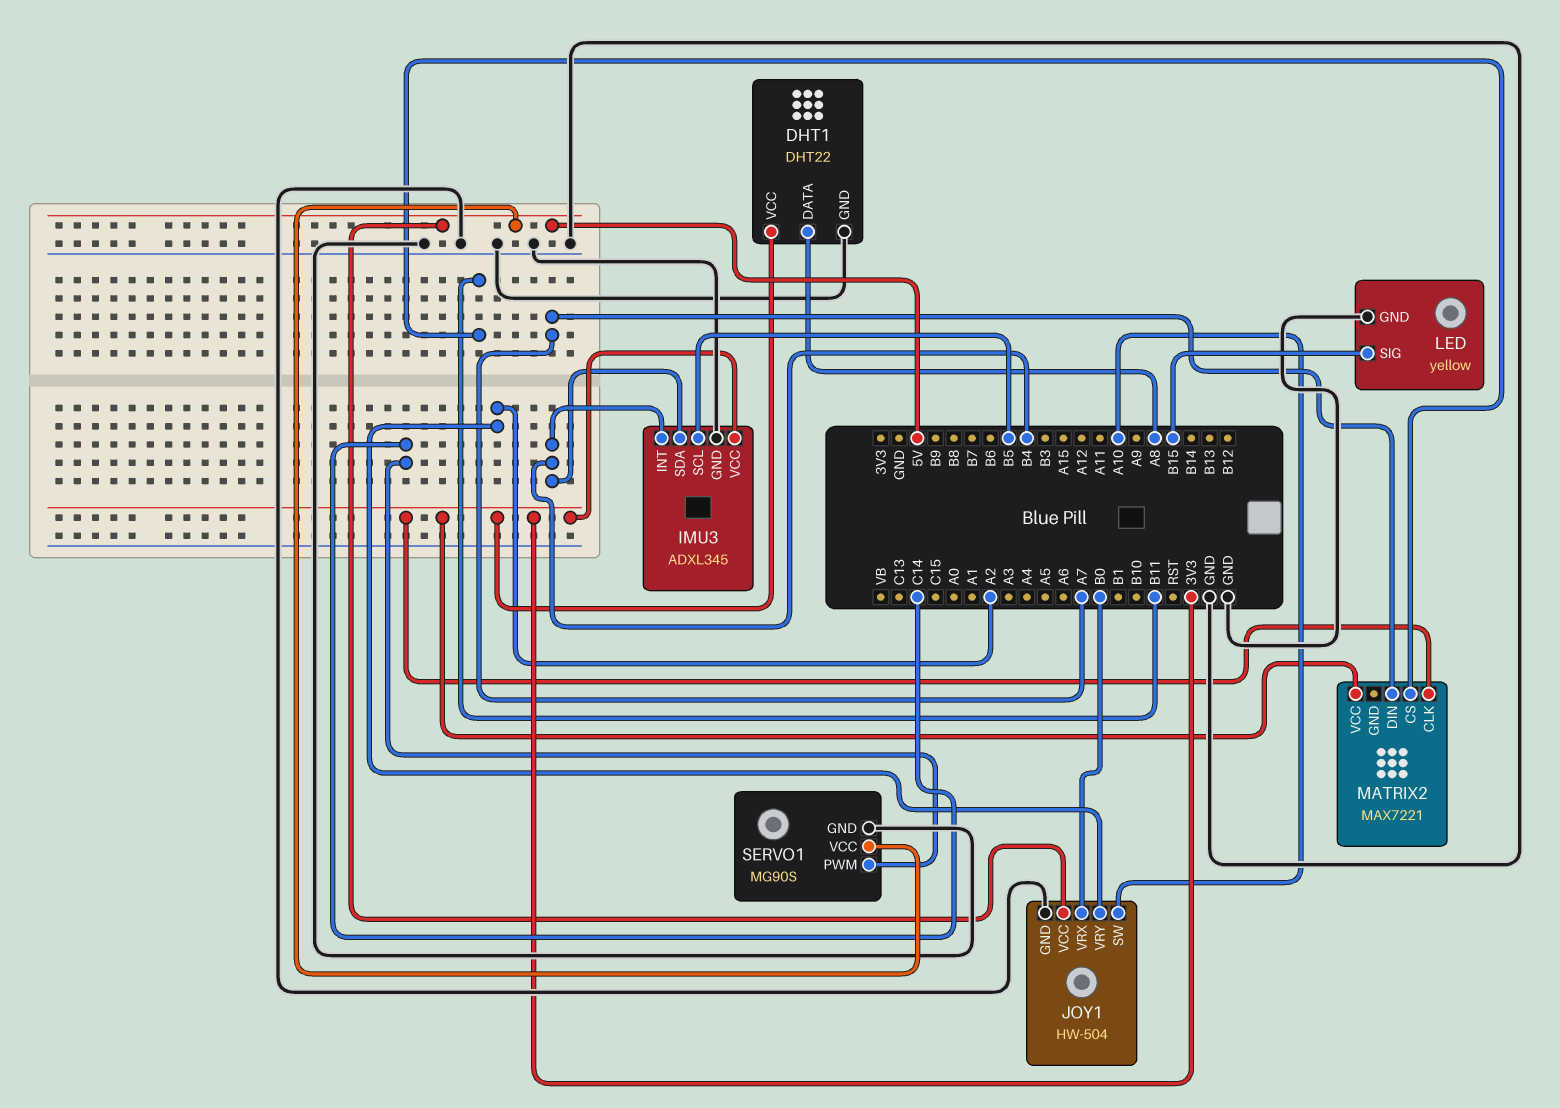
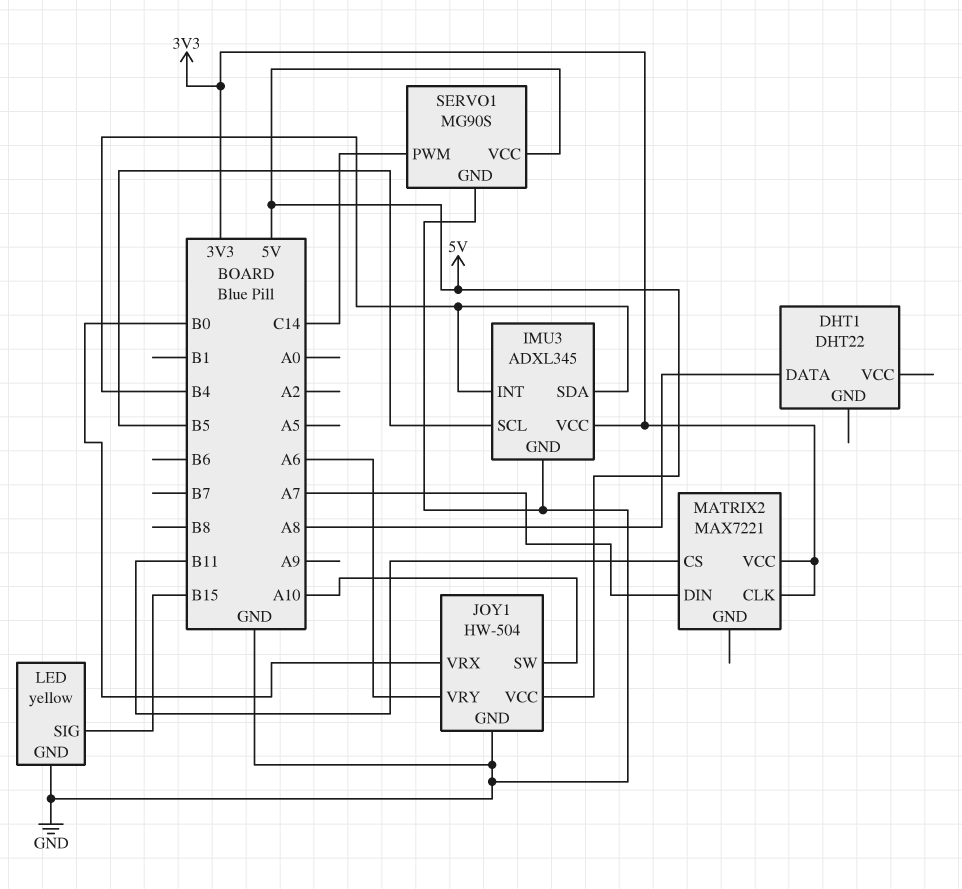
DHT1 pin GND: GND -> none
DHT1 pin VCC: 3V3 -> none
JOY1 pin VRY: A2 -> A6

